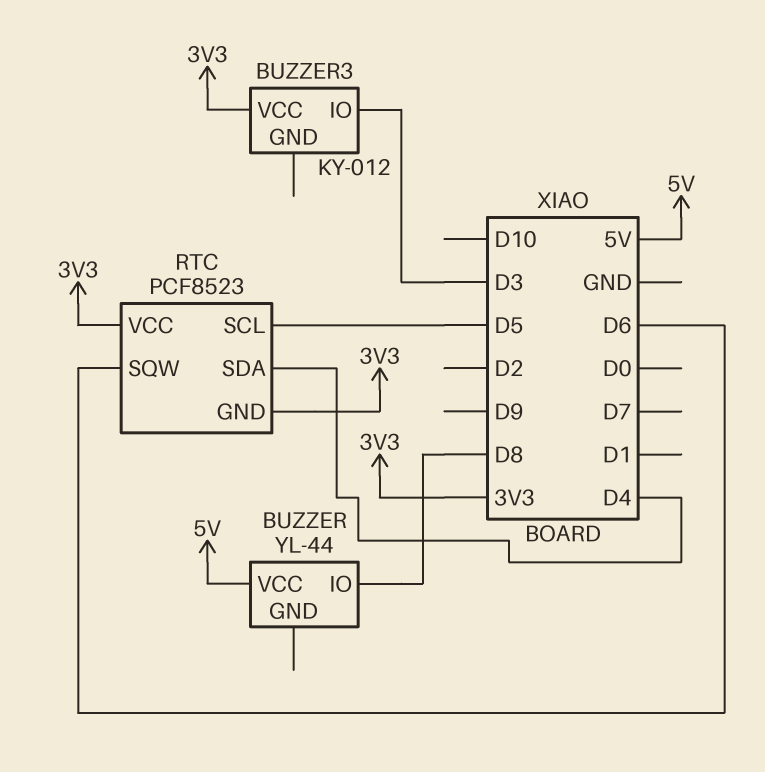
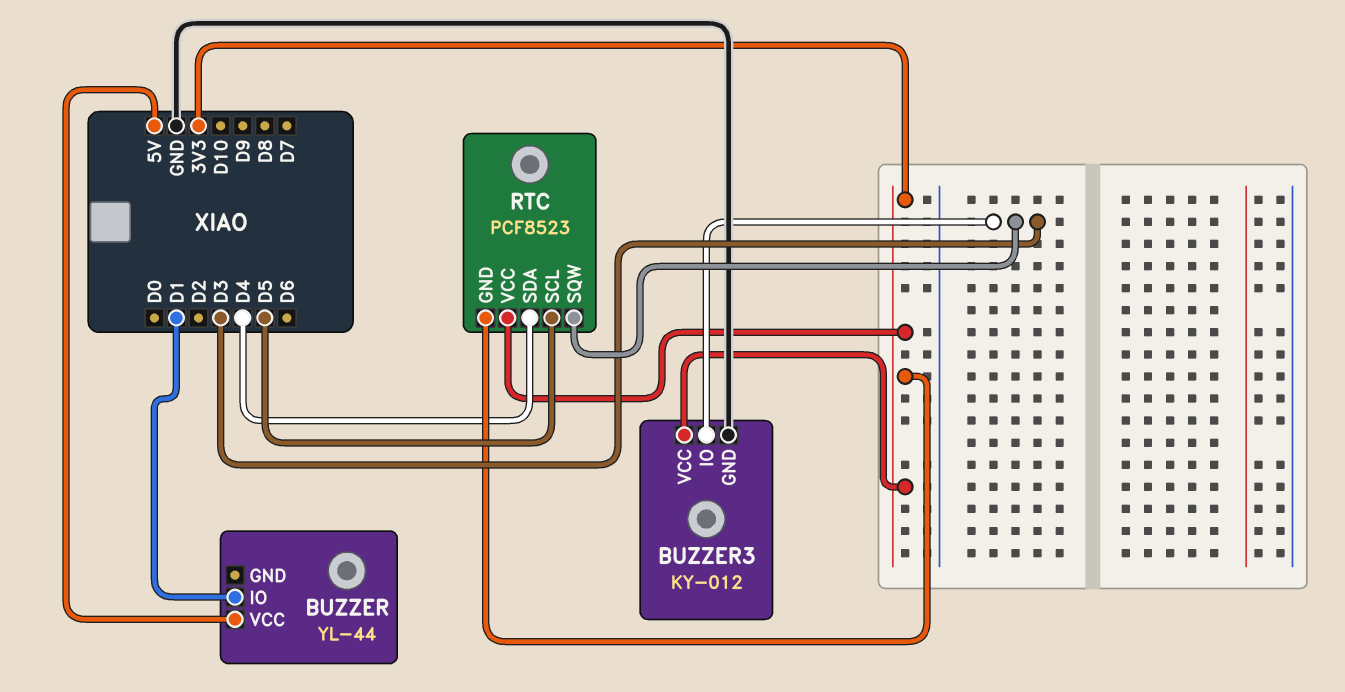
BUZZER pin IO: D8 -> D1
BUZZER3 pin GND: none -> GND
RTC pin SQW: D6 -> D3

